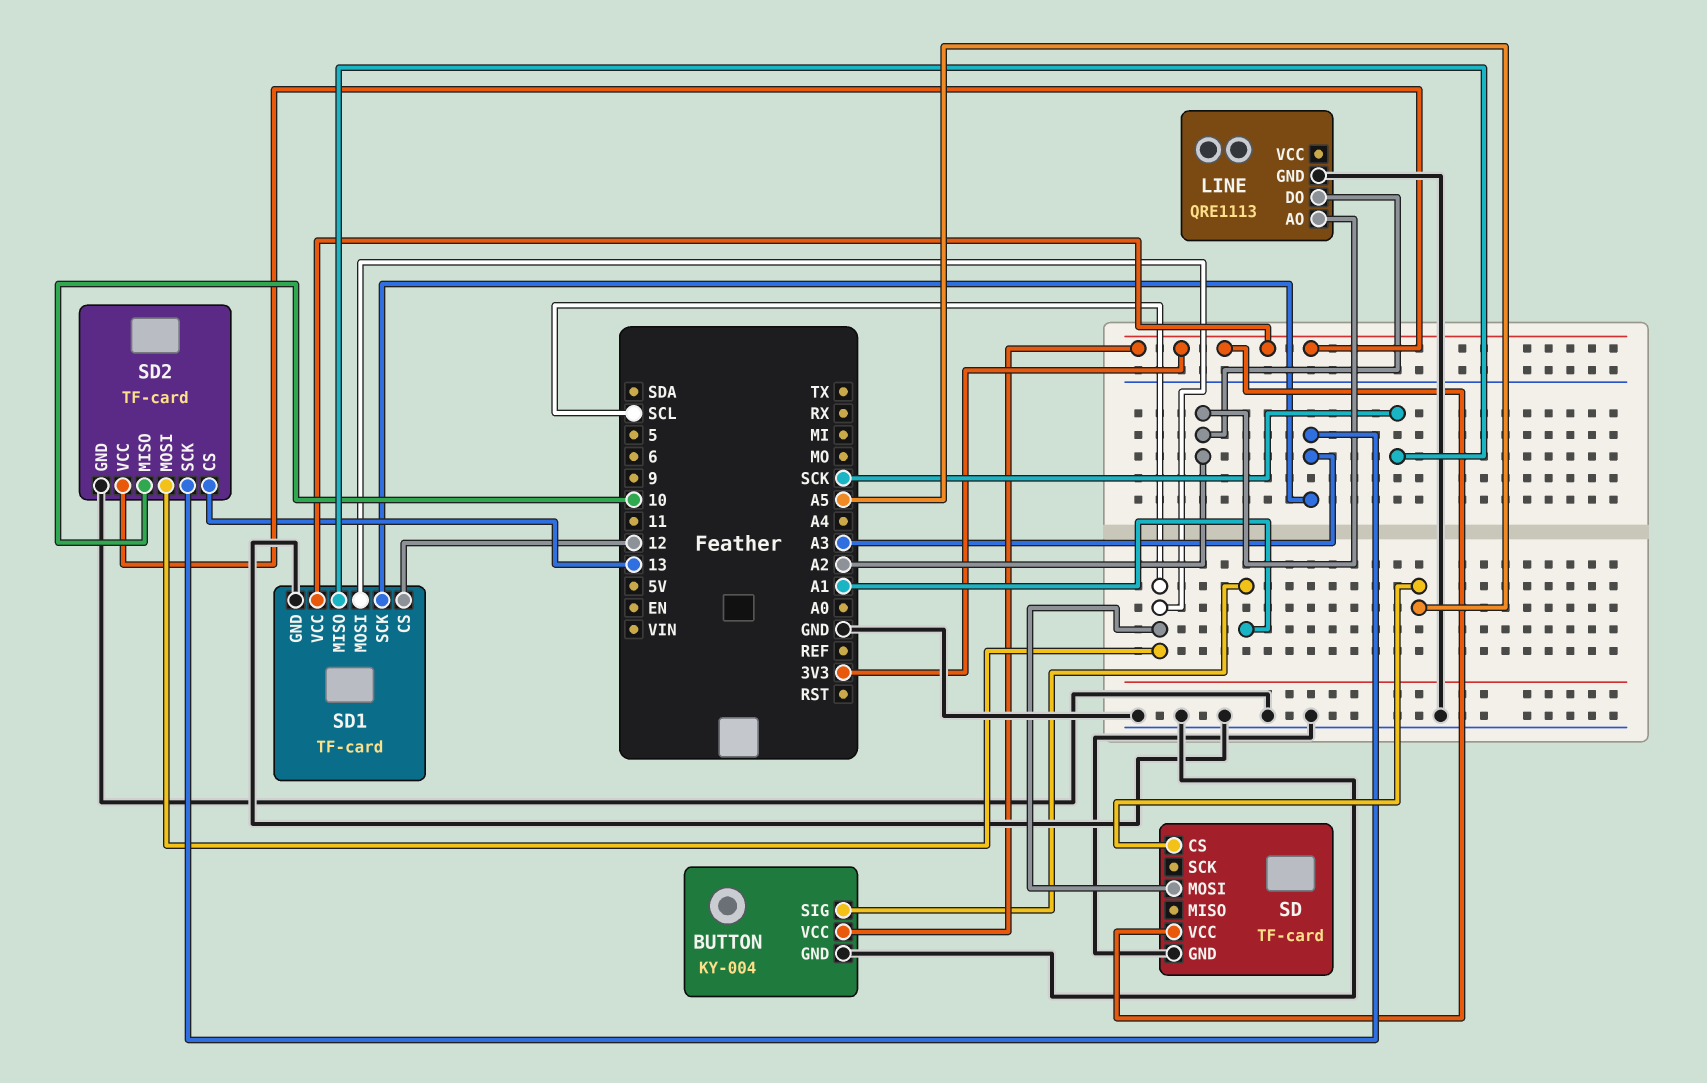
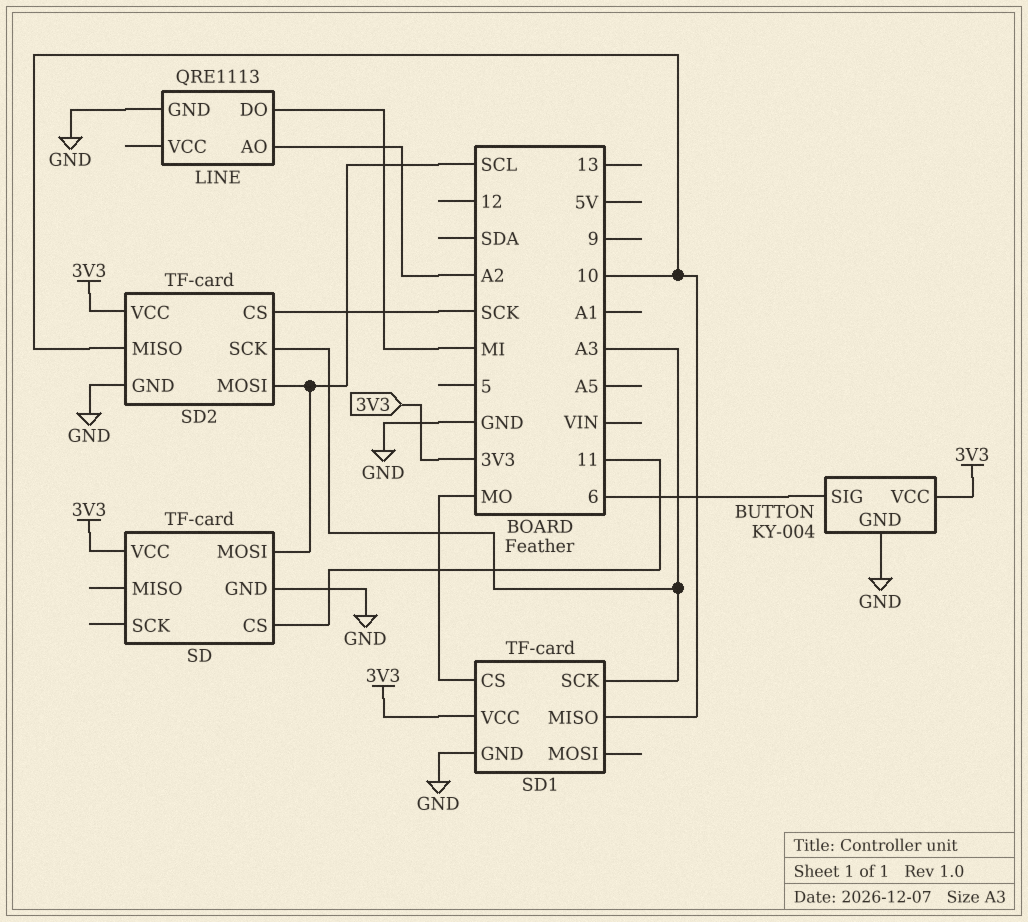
BUTTON pin SIG: A1 -> 6
LINE pin DO: A2 -> MI
SD pin CS: A5 -> 11
SD1 pin CS: 12 -> MO
SD1 pin MISO: SCK -> 10
SD1 pin MOSI: SCL -> none
SD2 pin CS: 13 -> SCK

